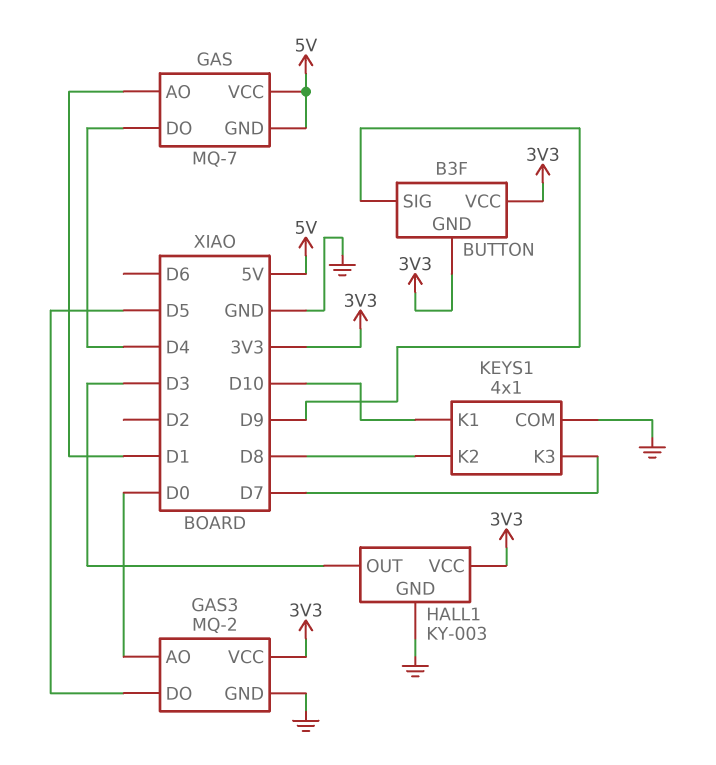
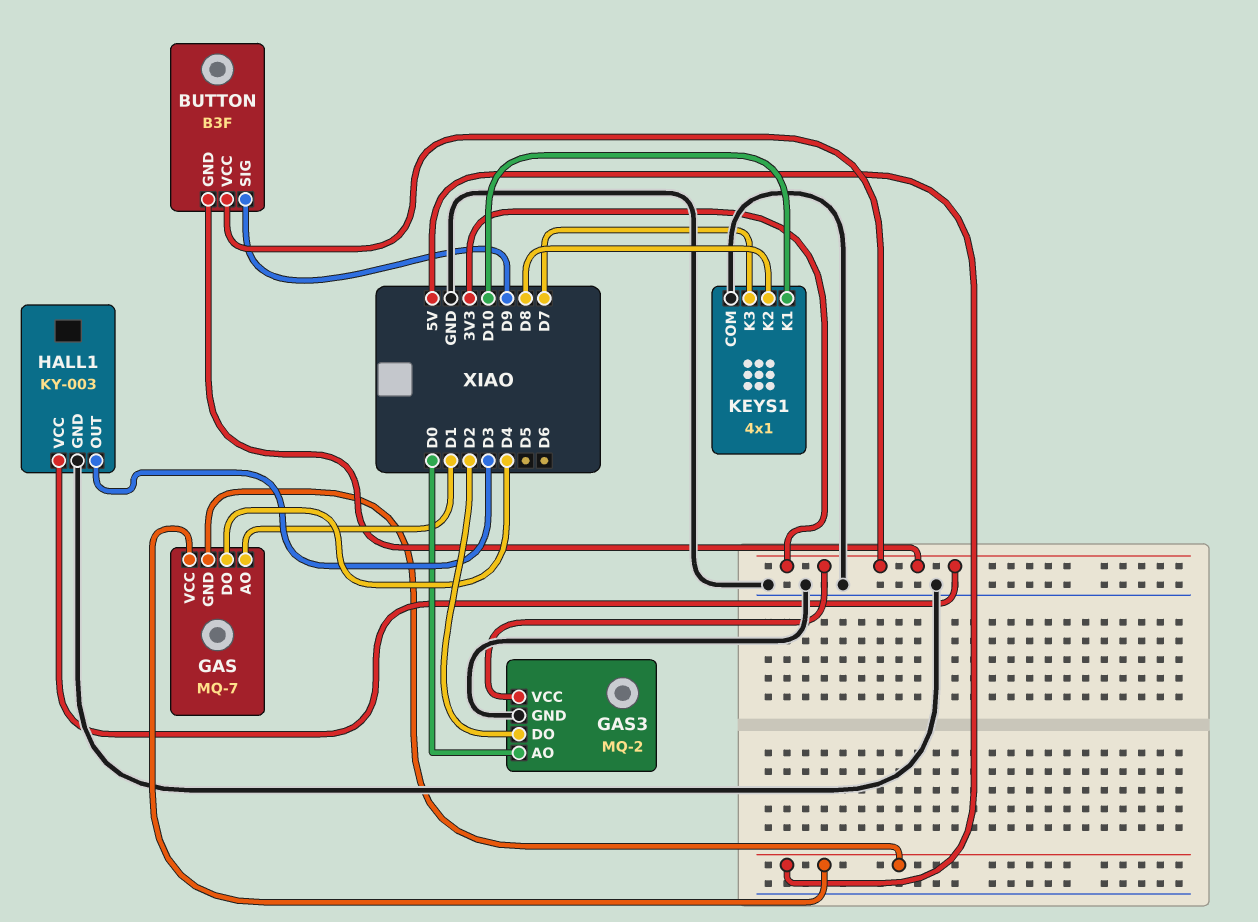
GAS3 pin DO: D5 -> D2

